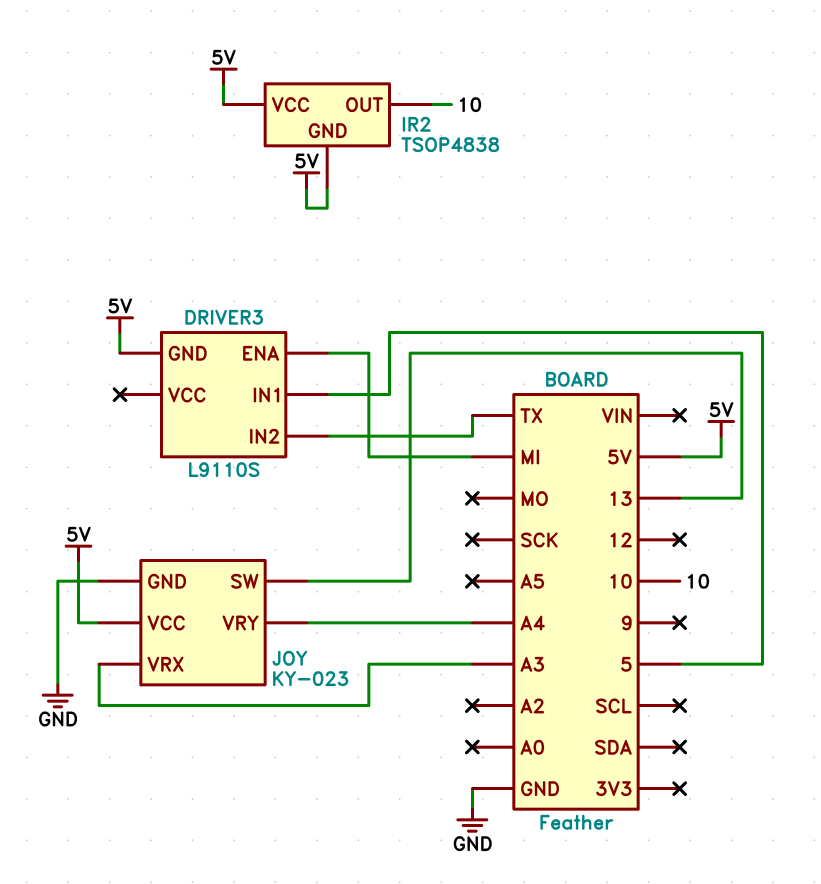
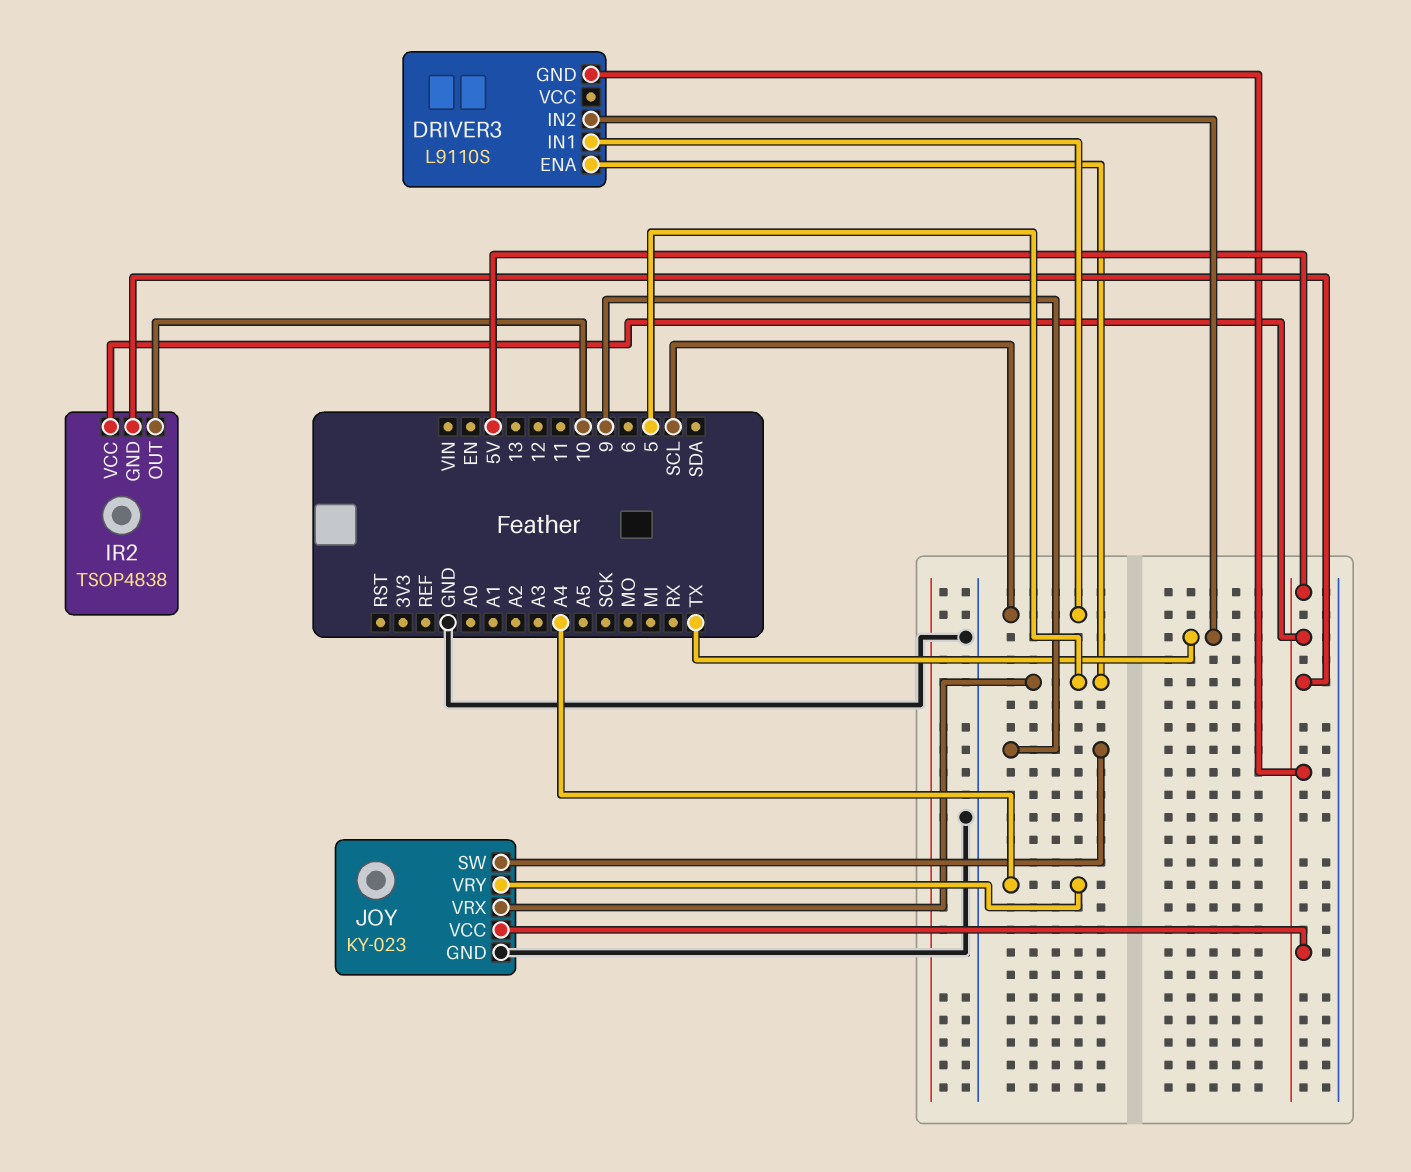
DRIVER3 pin ENA: MI -> 5
DRIVER3 pin IN1: 5 -> SCL
JOY pin SW: 13 -> 9
JOY pin VRX: A3 -> 5

